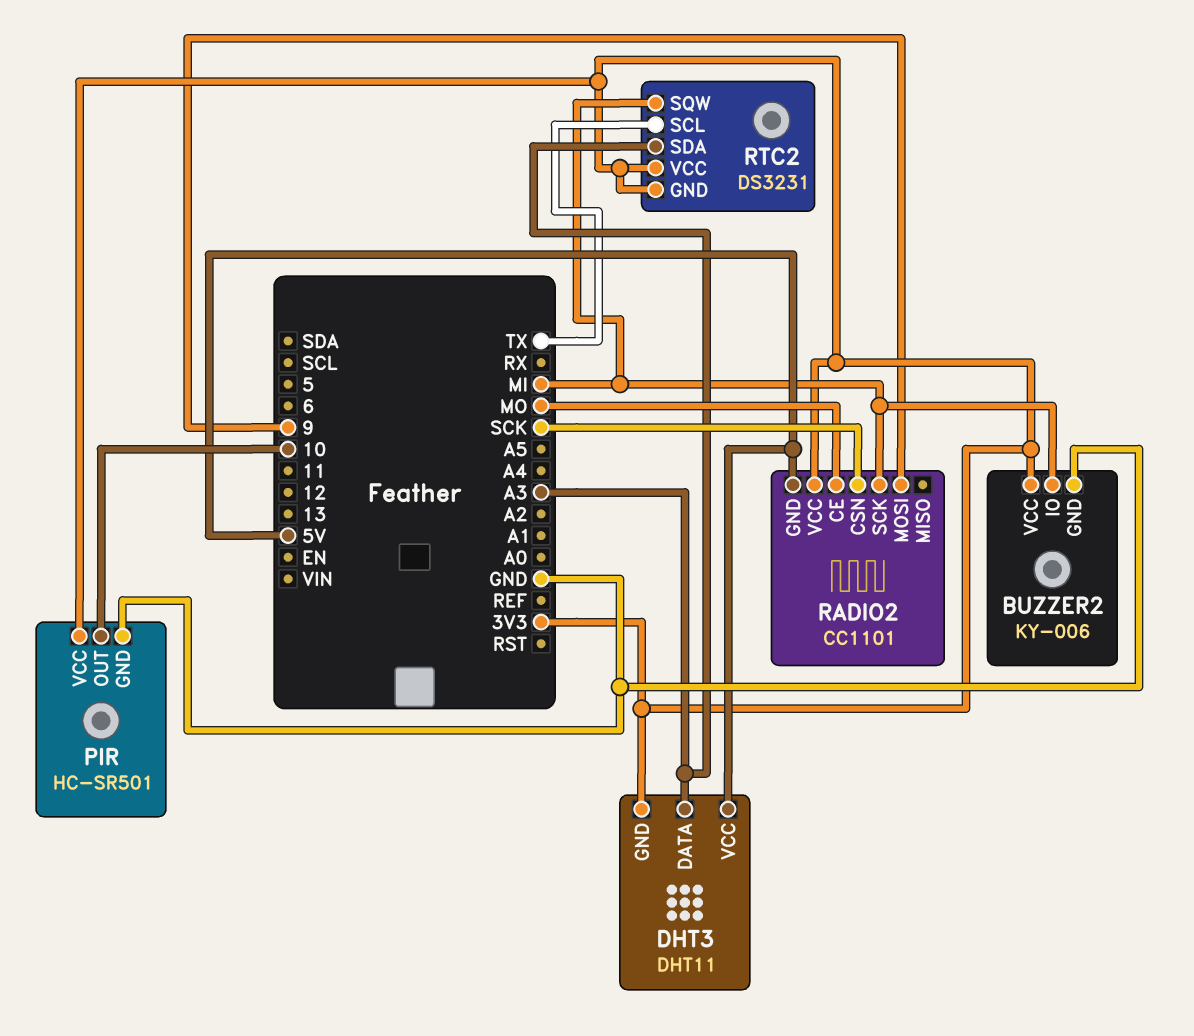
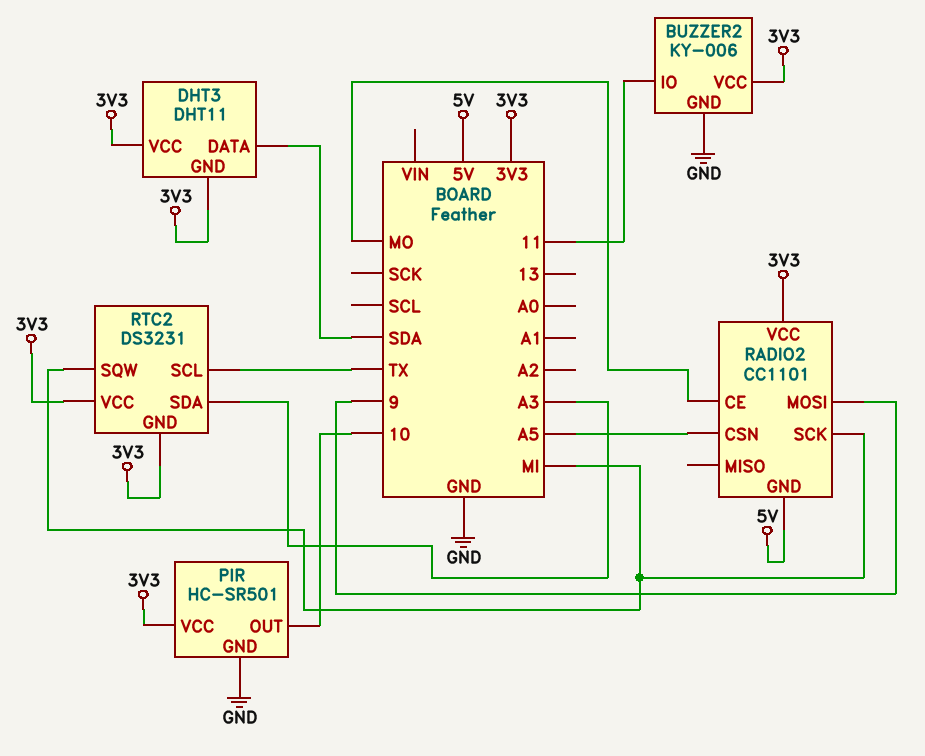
BUZZER2 pin IO: MI -> 11
DHT3 pin DATA: A3 -> SDA
DHT3 pin VCC: 5V -> 3V3
RADIO2 pin CSN: SCK -> A5

